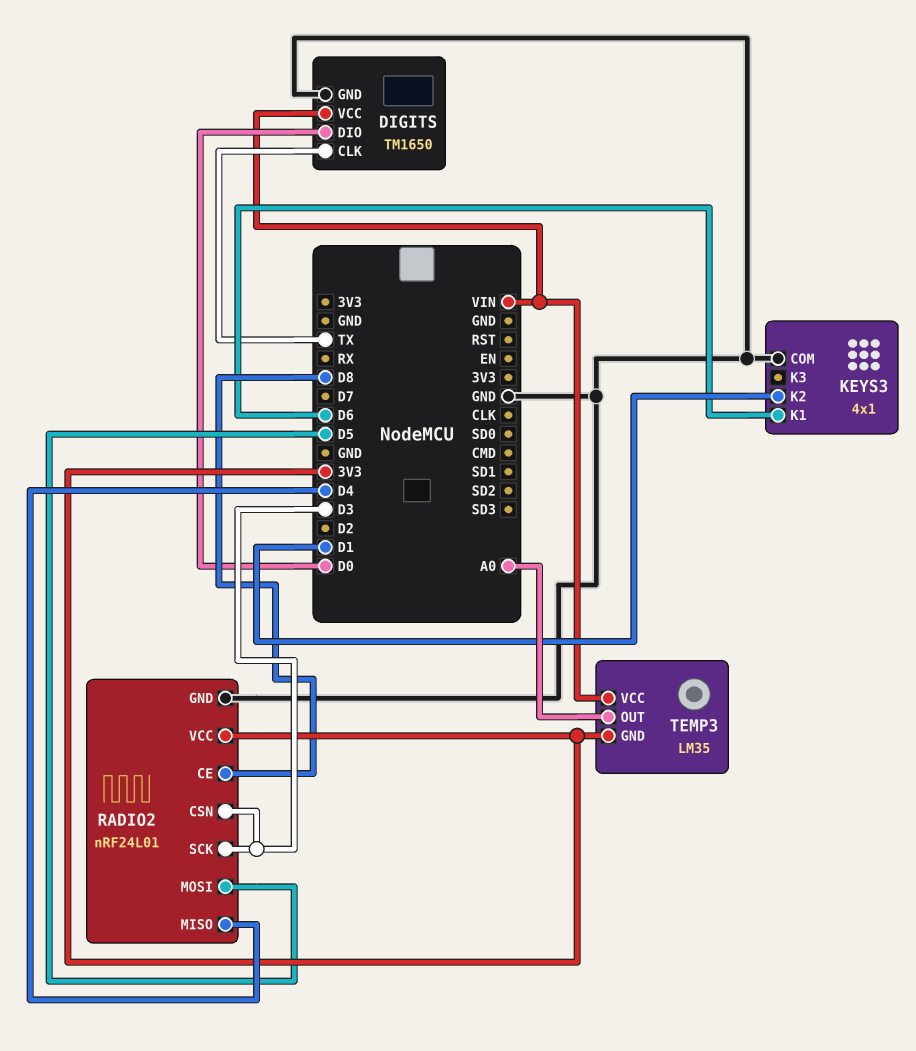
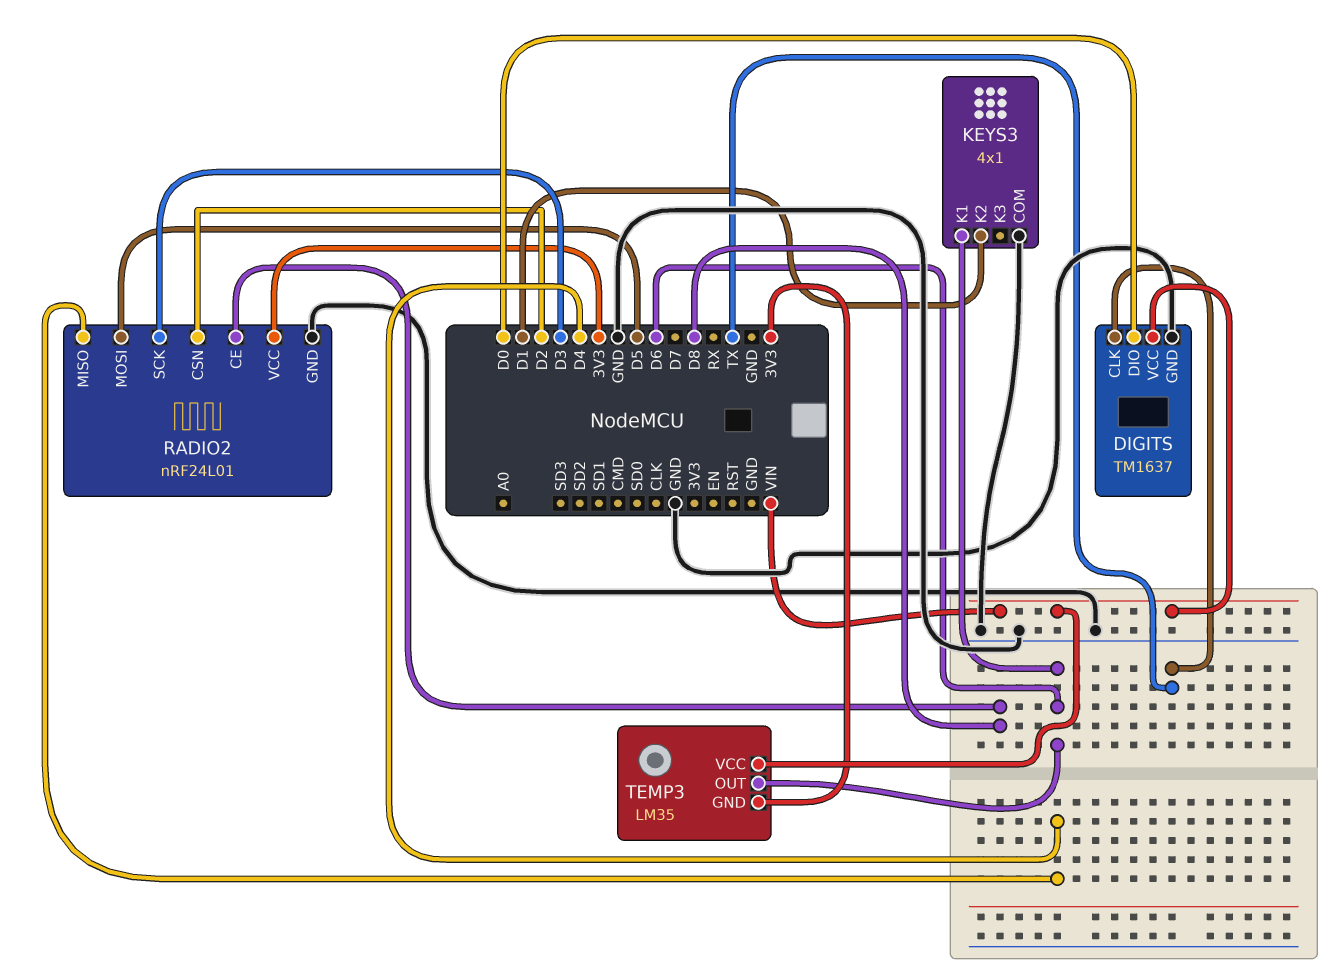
DIGITS: TM1650 -> TM1637
RADIO2 pin CSN: D3 -> D2
TEMP3 pin OUT: A0 -> D6

